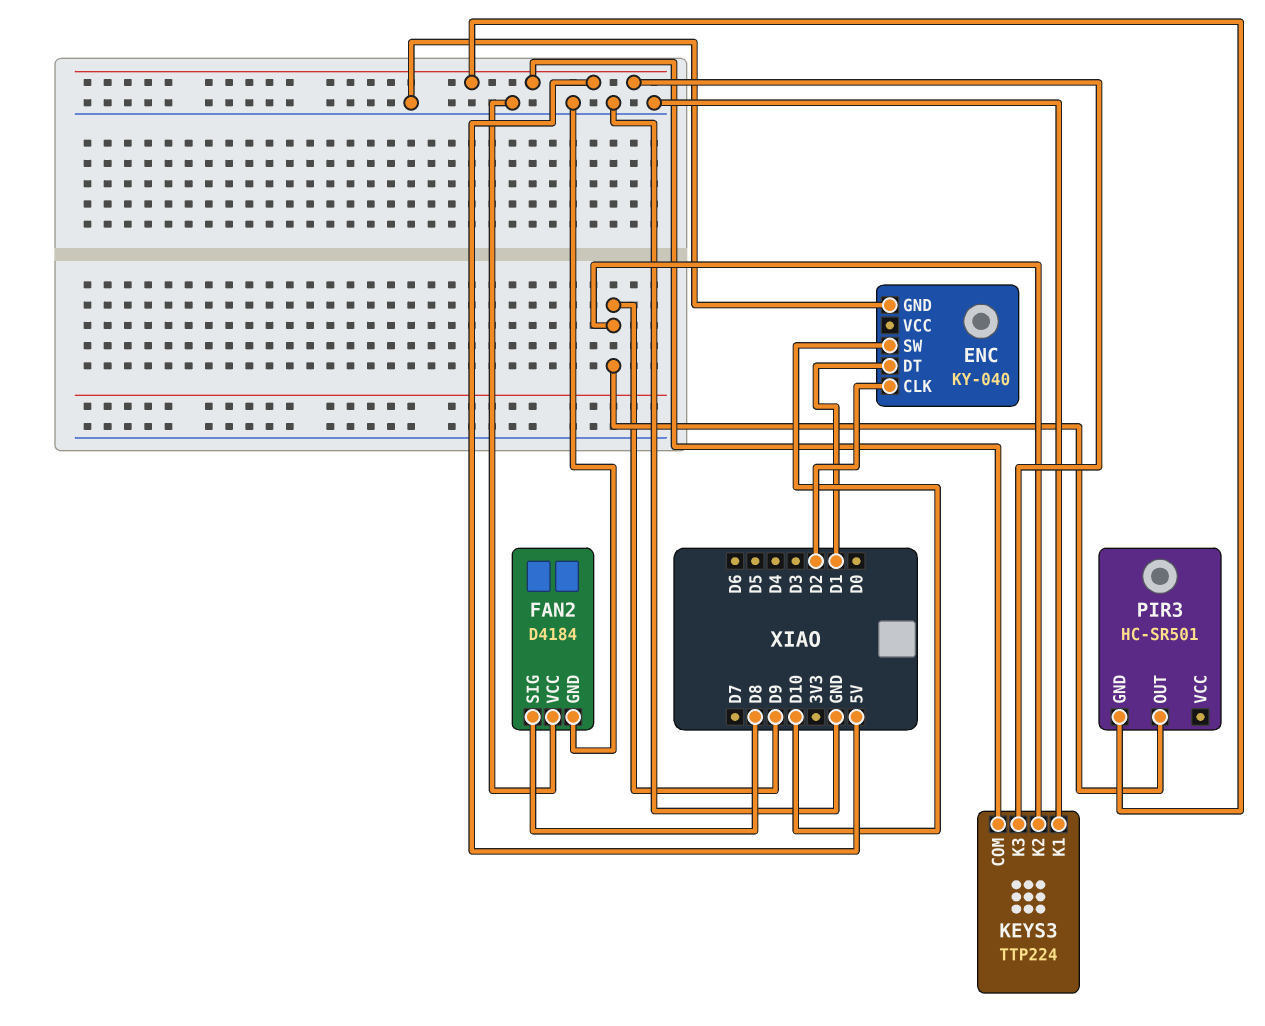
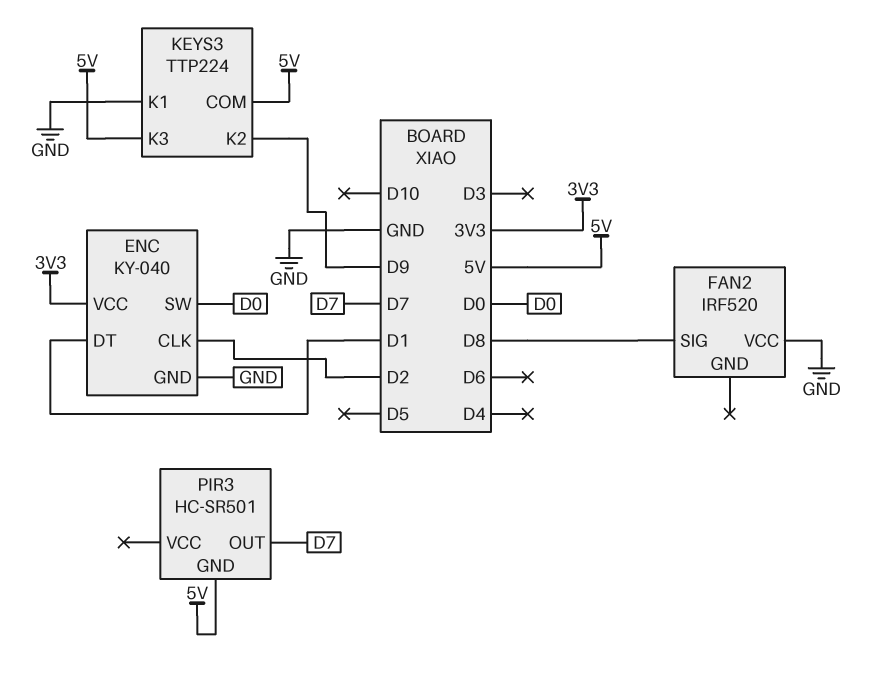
ENC pin SW: D10 -> D0
ENC pin VCC: none -> 3V3
FAN2: D4184 -> IRF520
FAN2 pin GND: GND -> none
PIR3 pin OUT: D9 -> D7

